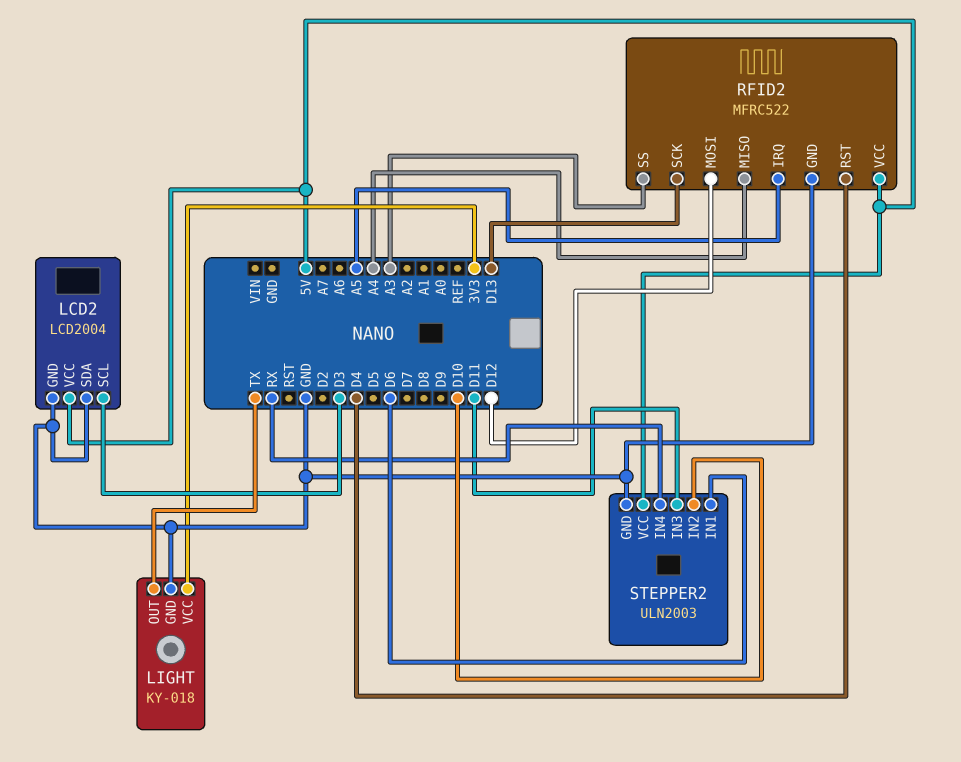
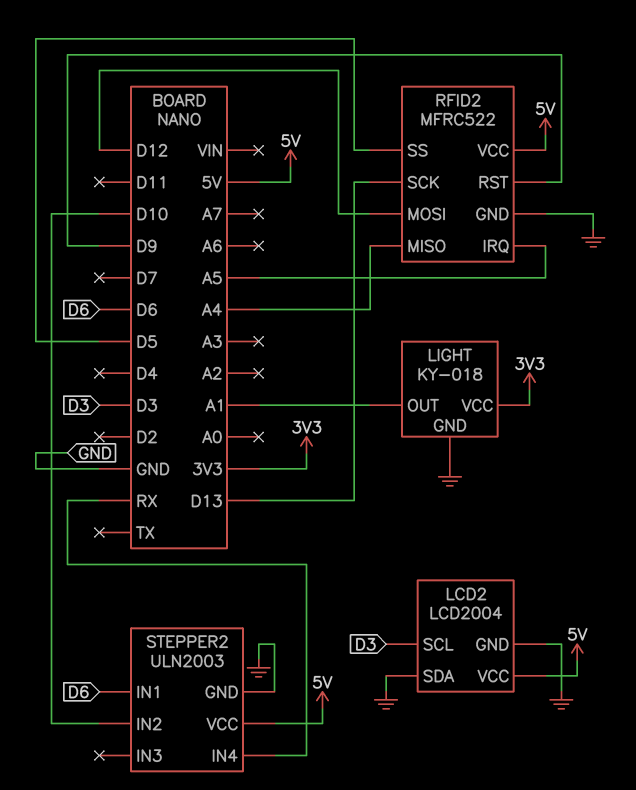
LIGHT pin OUT: TX -> A1
RFID2 pin RST: D4 -> D9
RFID2 pin SS: A3 -> D5
STEPPER2 pin IN3: D11 -> none

